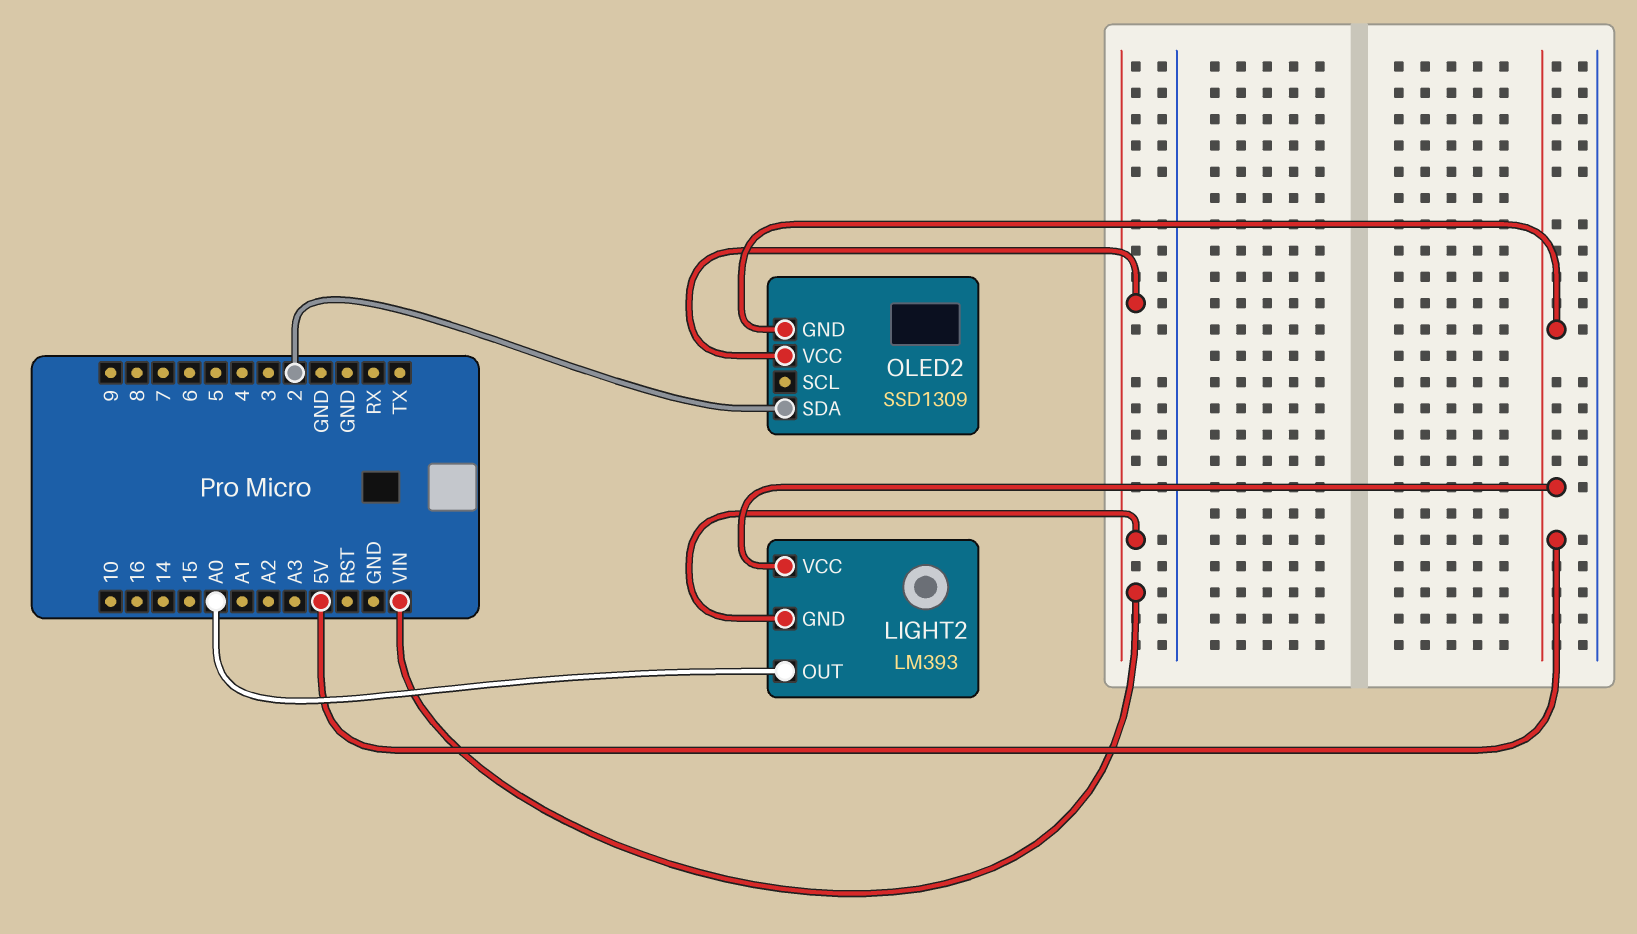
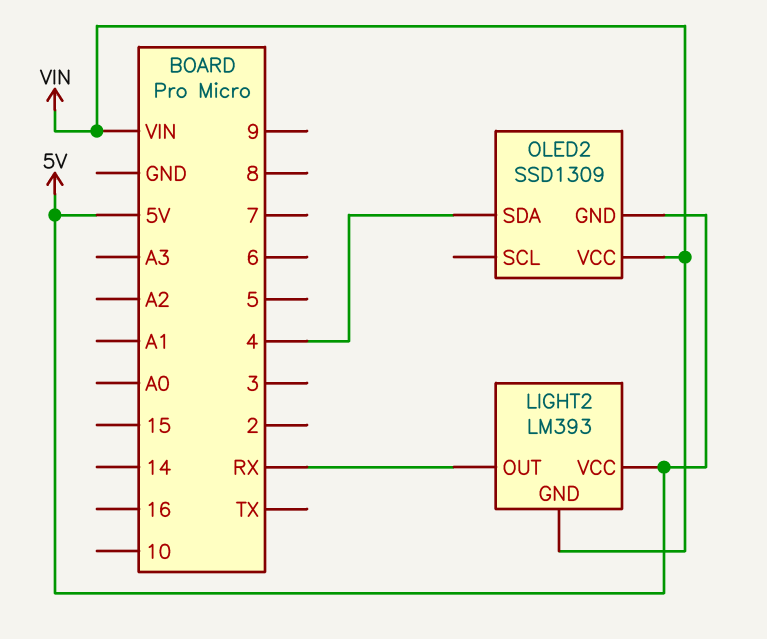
LIGHT2 pin OUT: A0 -> RX
OLED2 pin SDA: 2 -> 4

